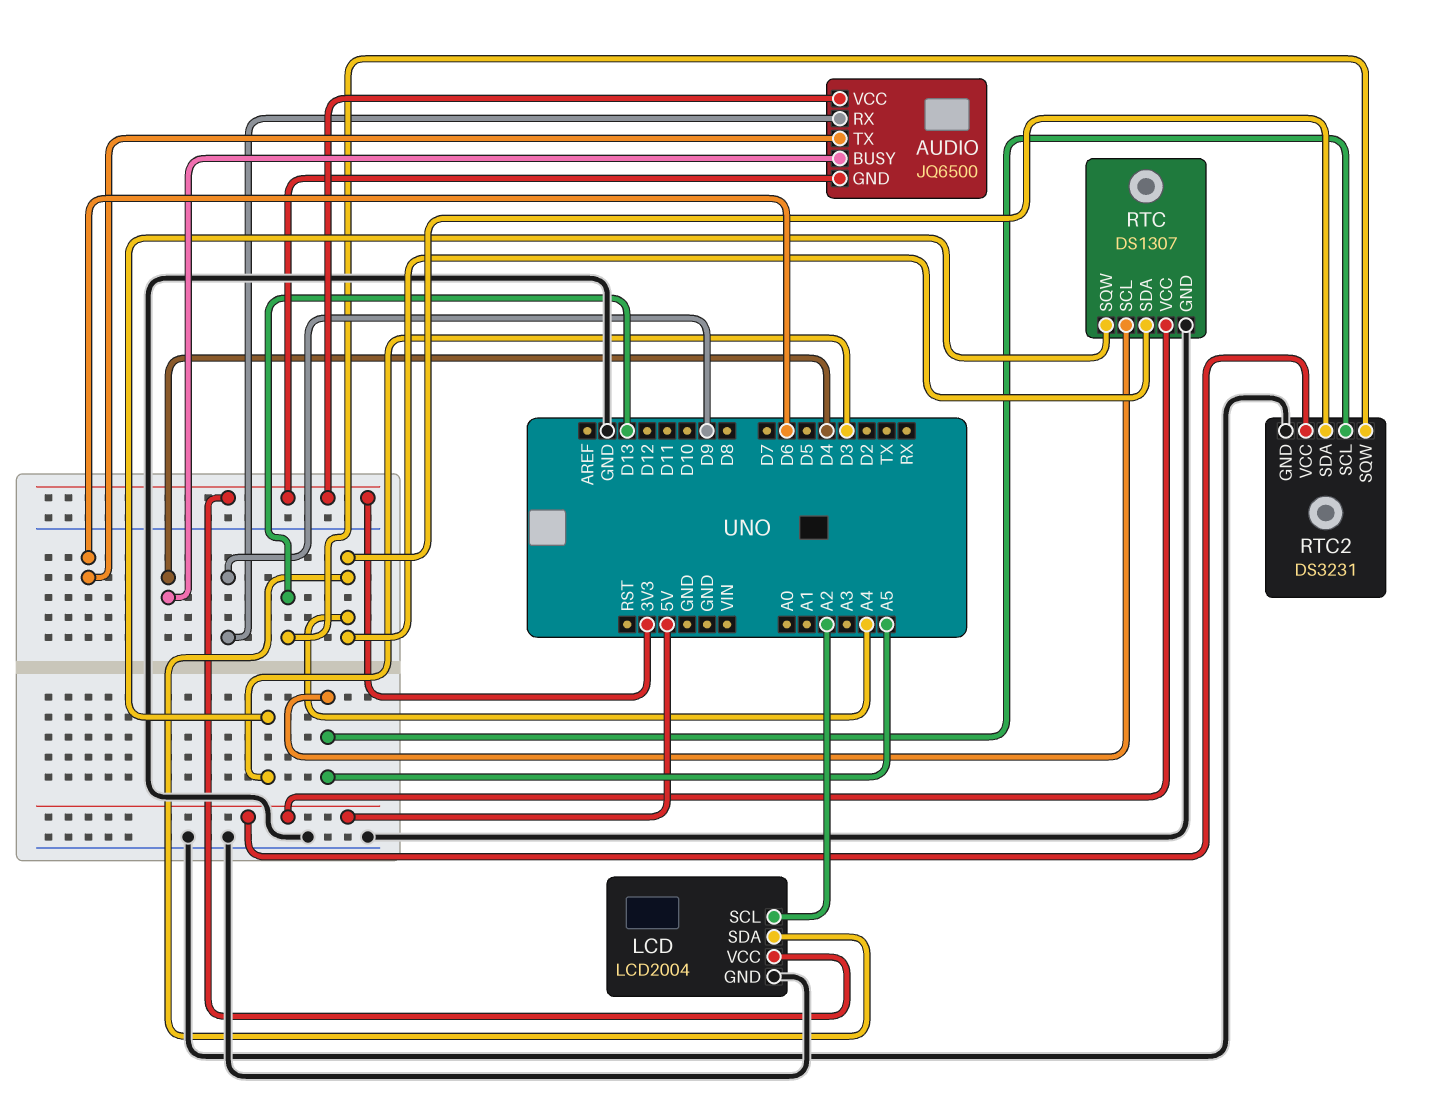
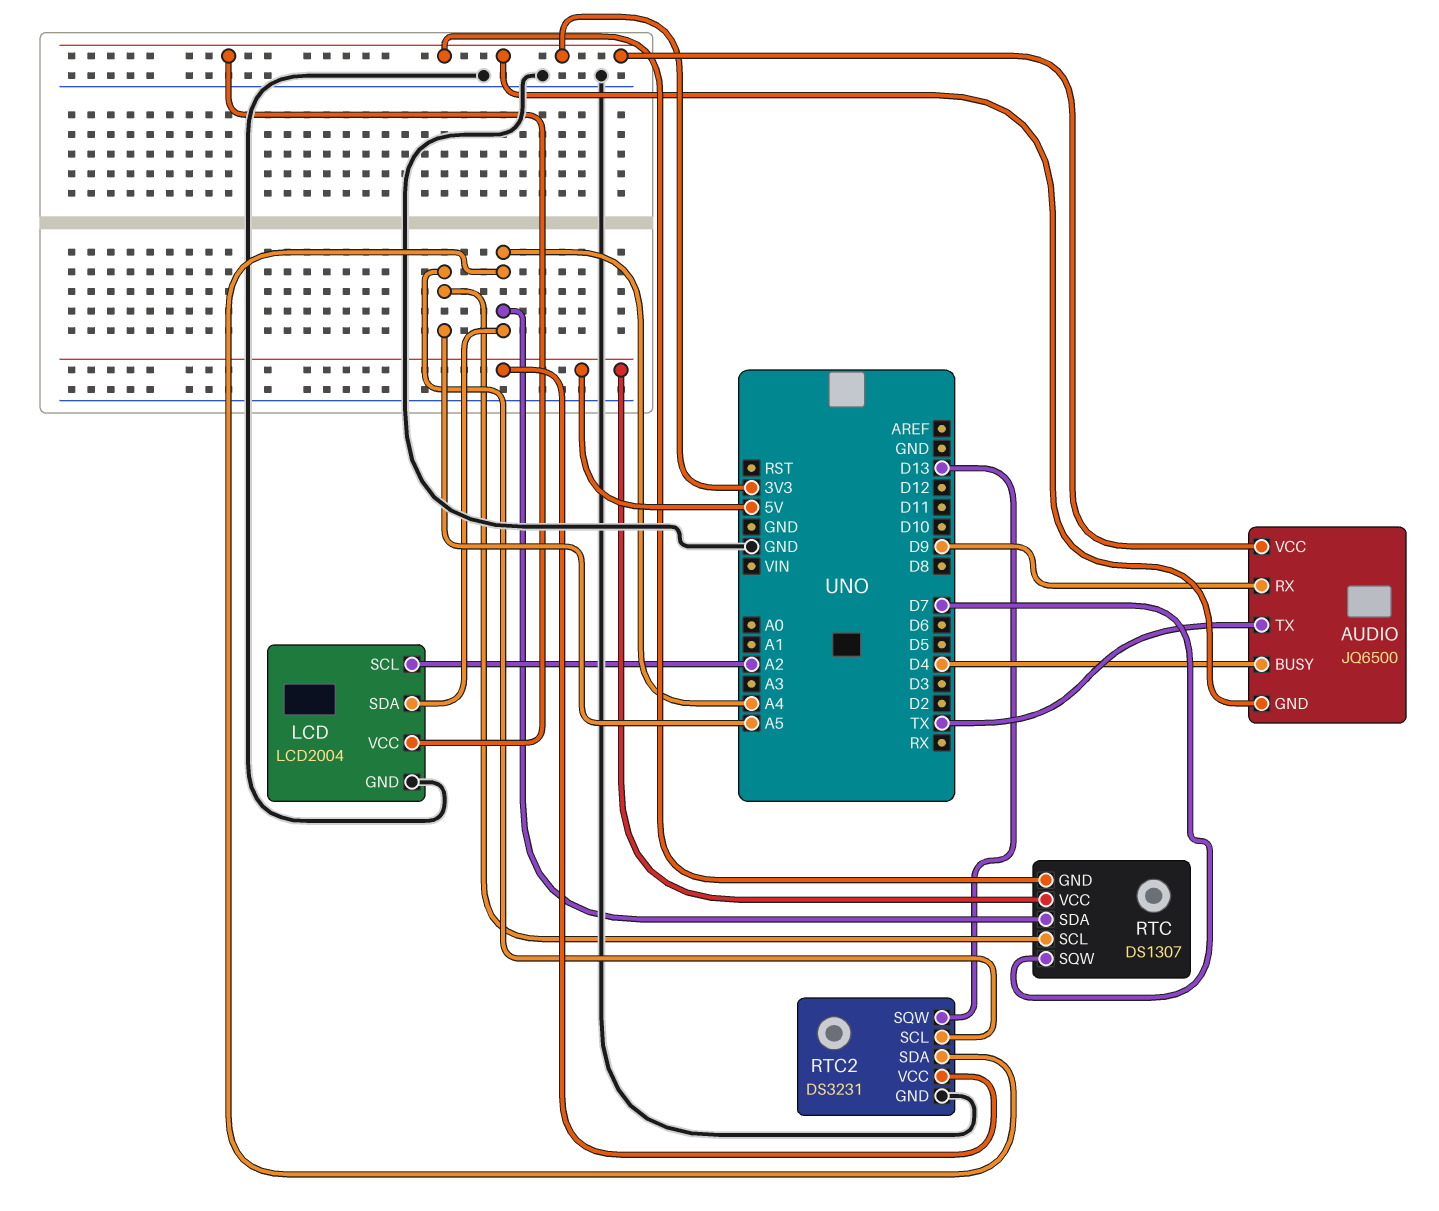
AUDIO pin TX: D6 -> TX
RTC pin GND: GND -> 3V3
RTC pin SQW: D3 -> D7

